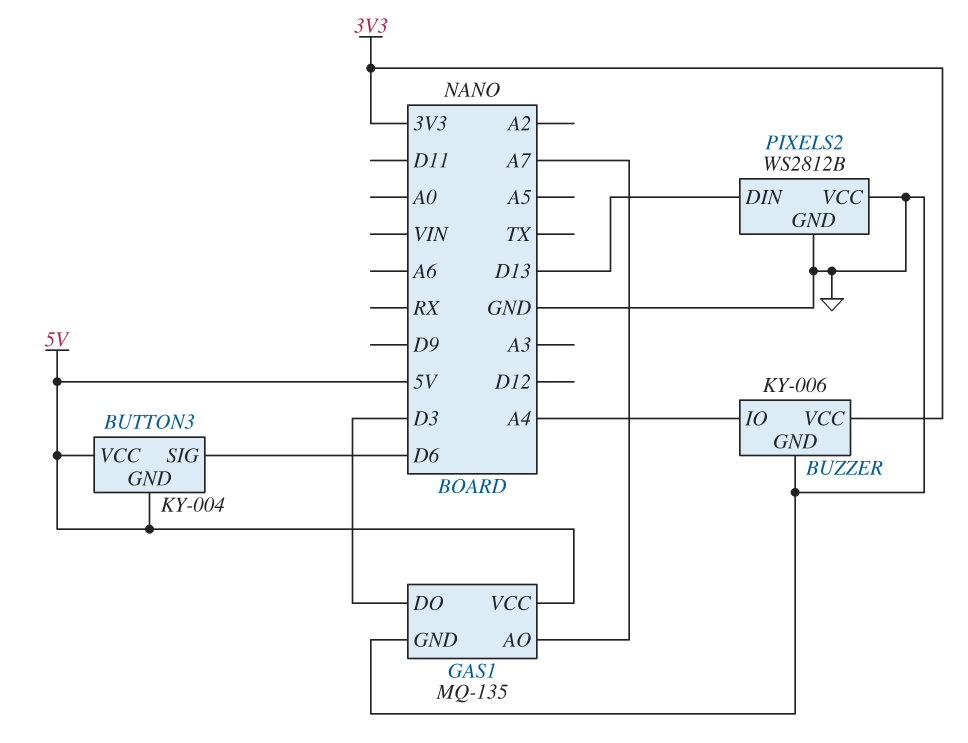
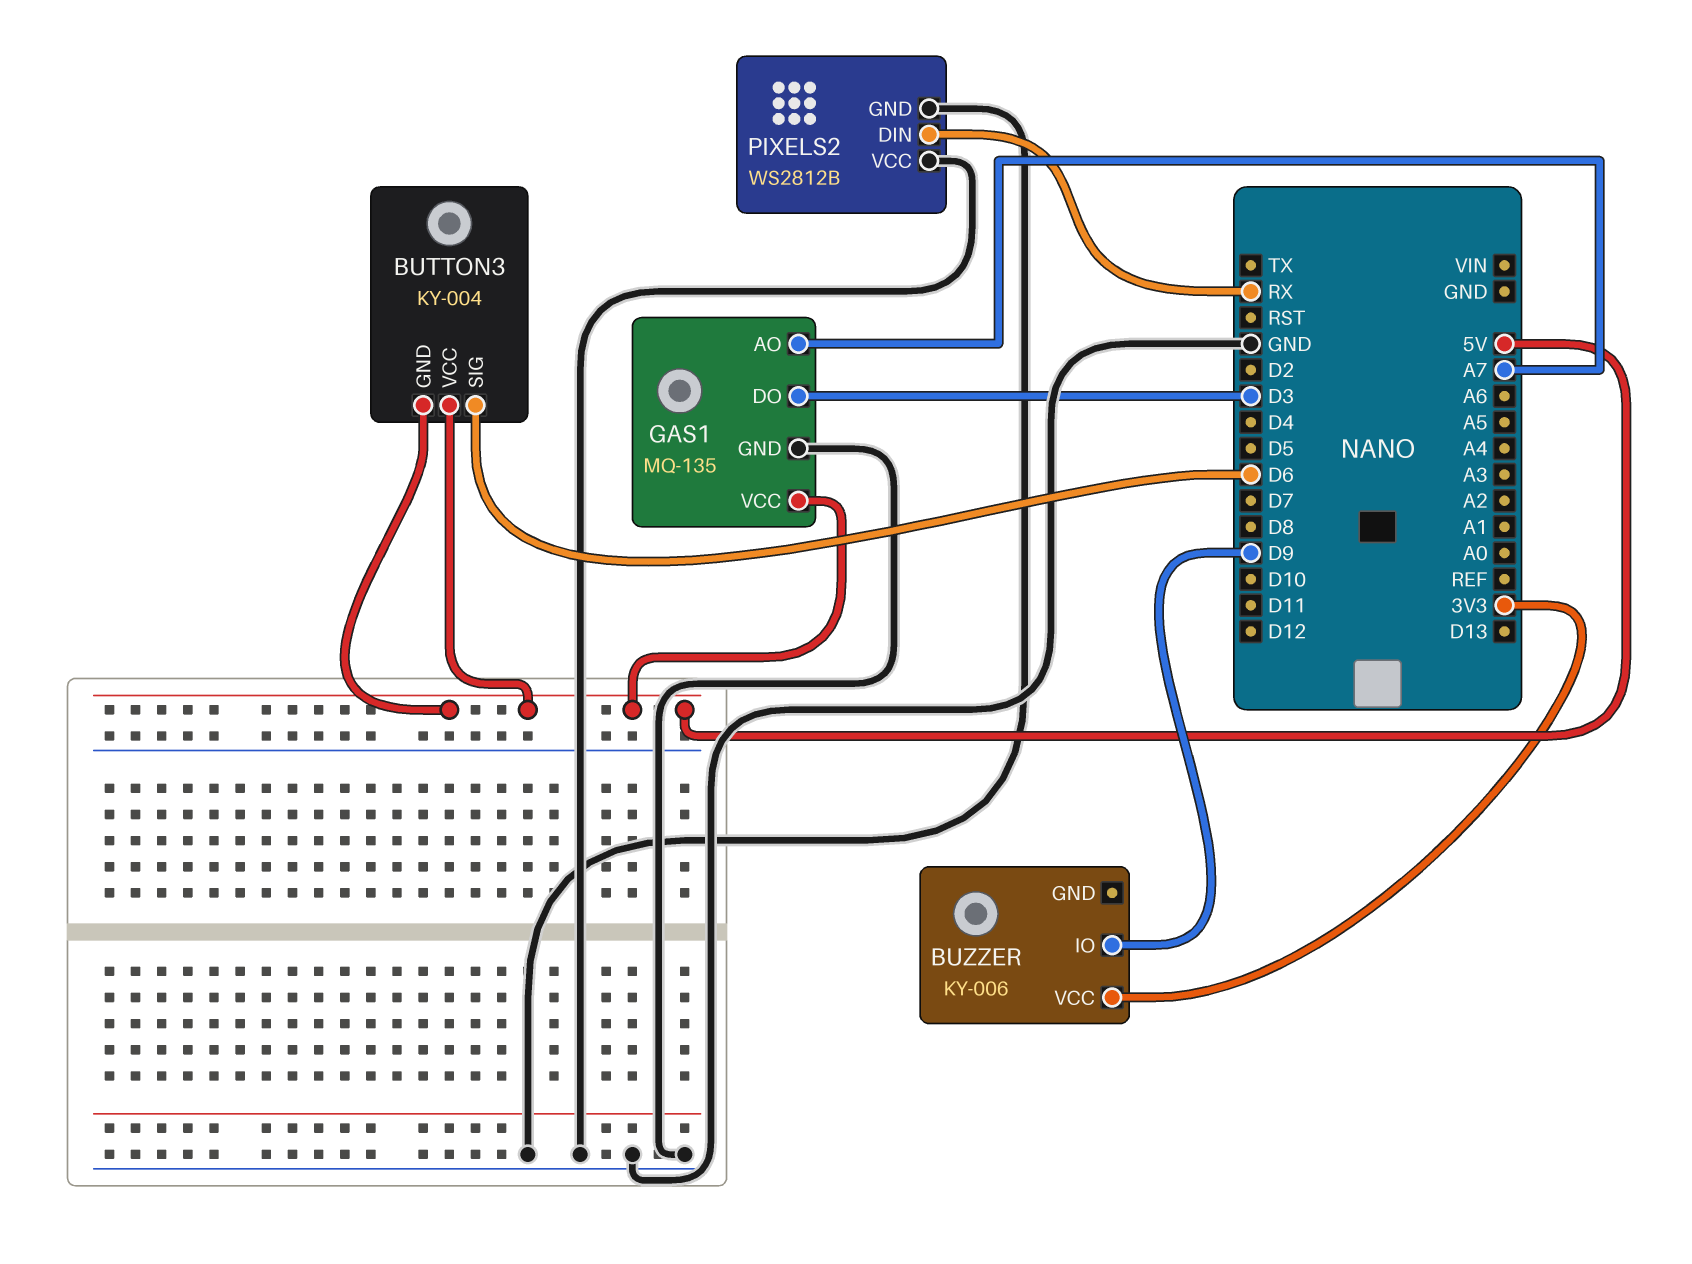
BUZZER pin GND: GND -> none
BUZZER pin IO: A4 -> D9
PIXELS2 pin DIN: D13 -> RX

